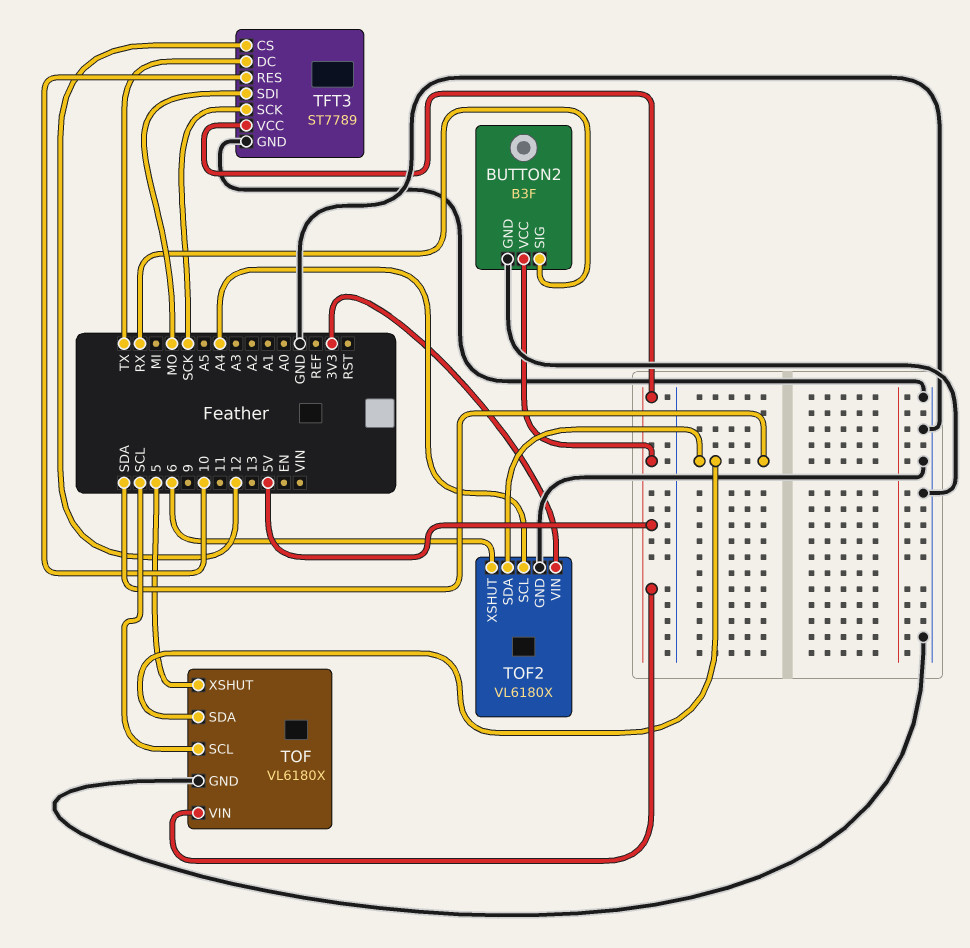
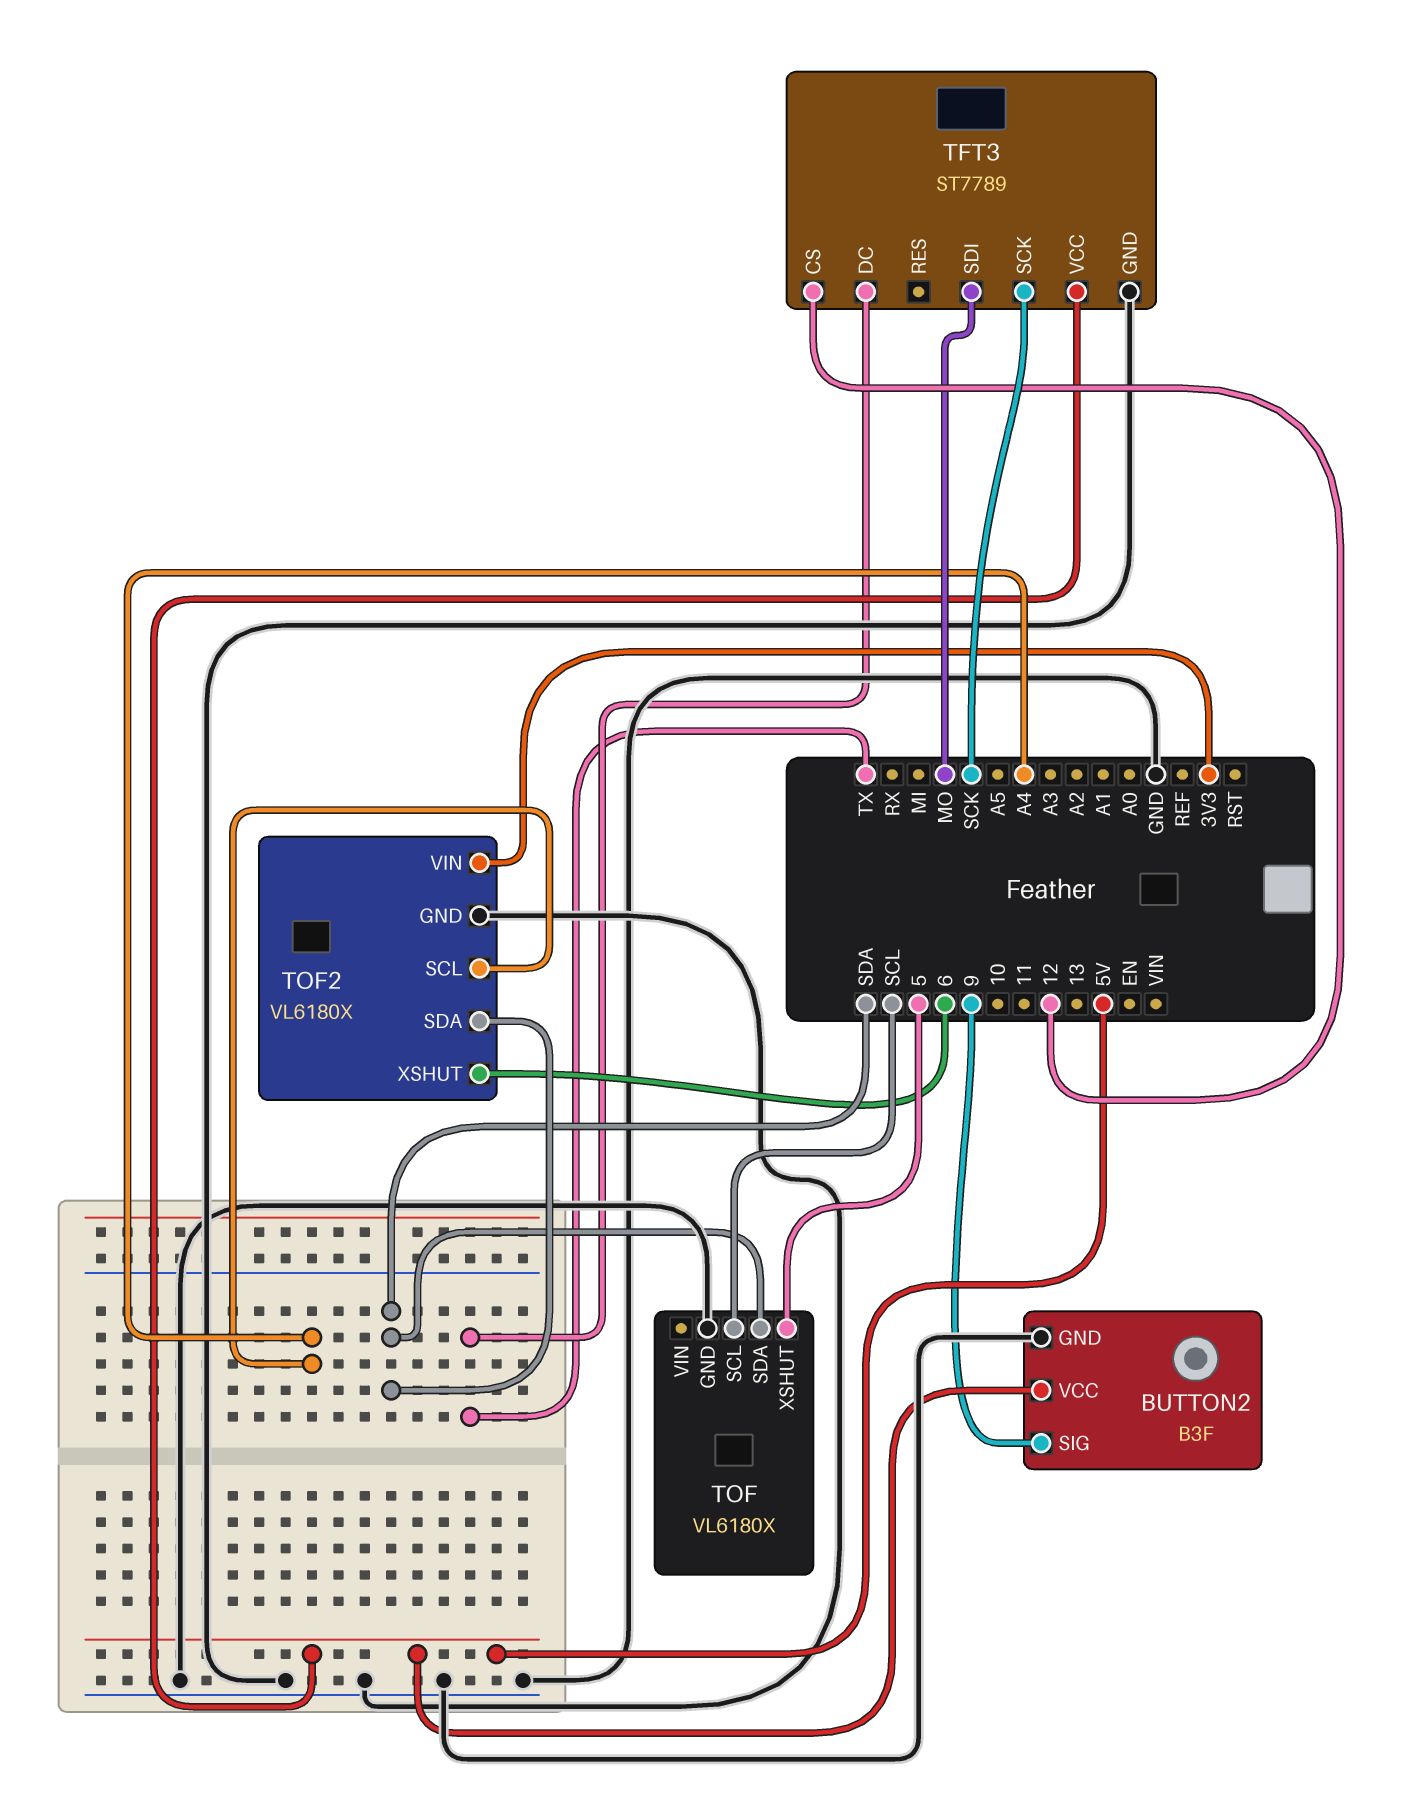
BUTTON2 pin SIG: RX -> 9
TFT3 pin RES: 10 -> none
TOF pin VIN: 5V -> none

